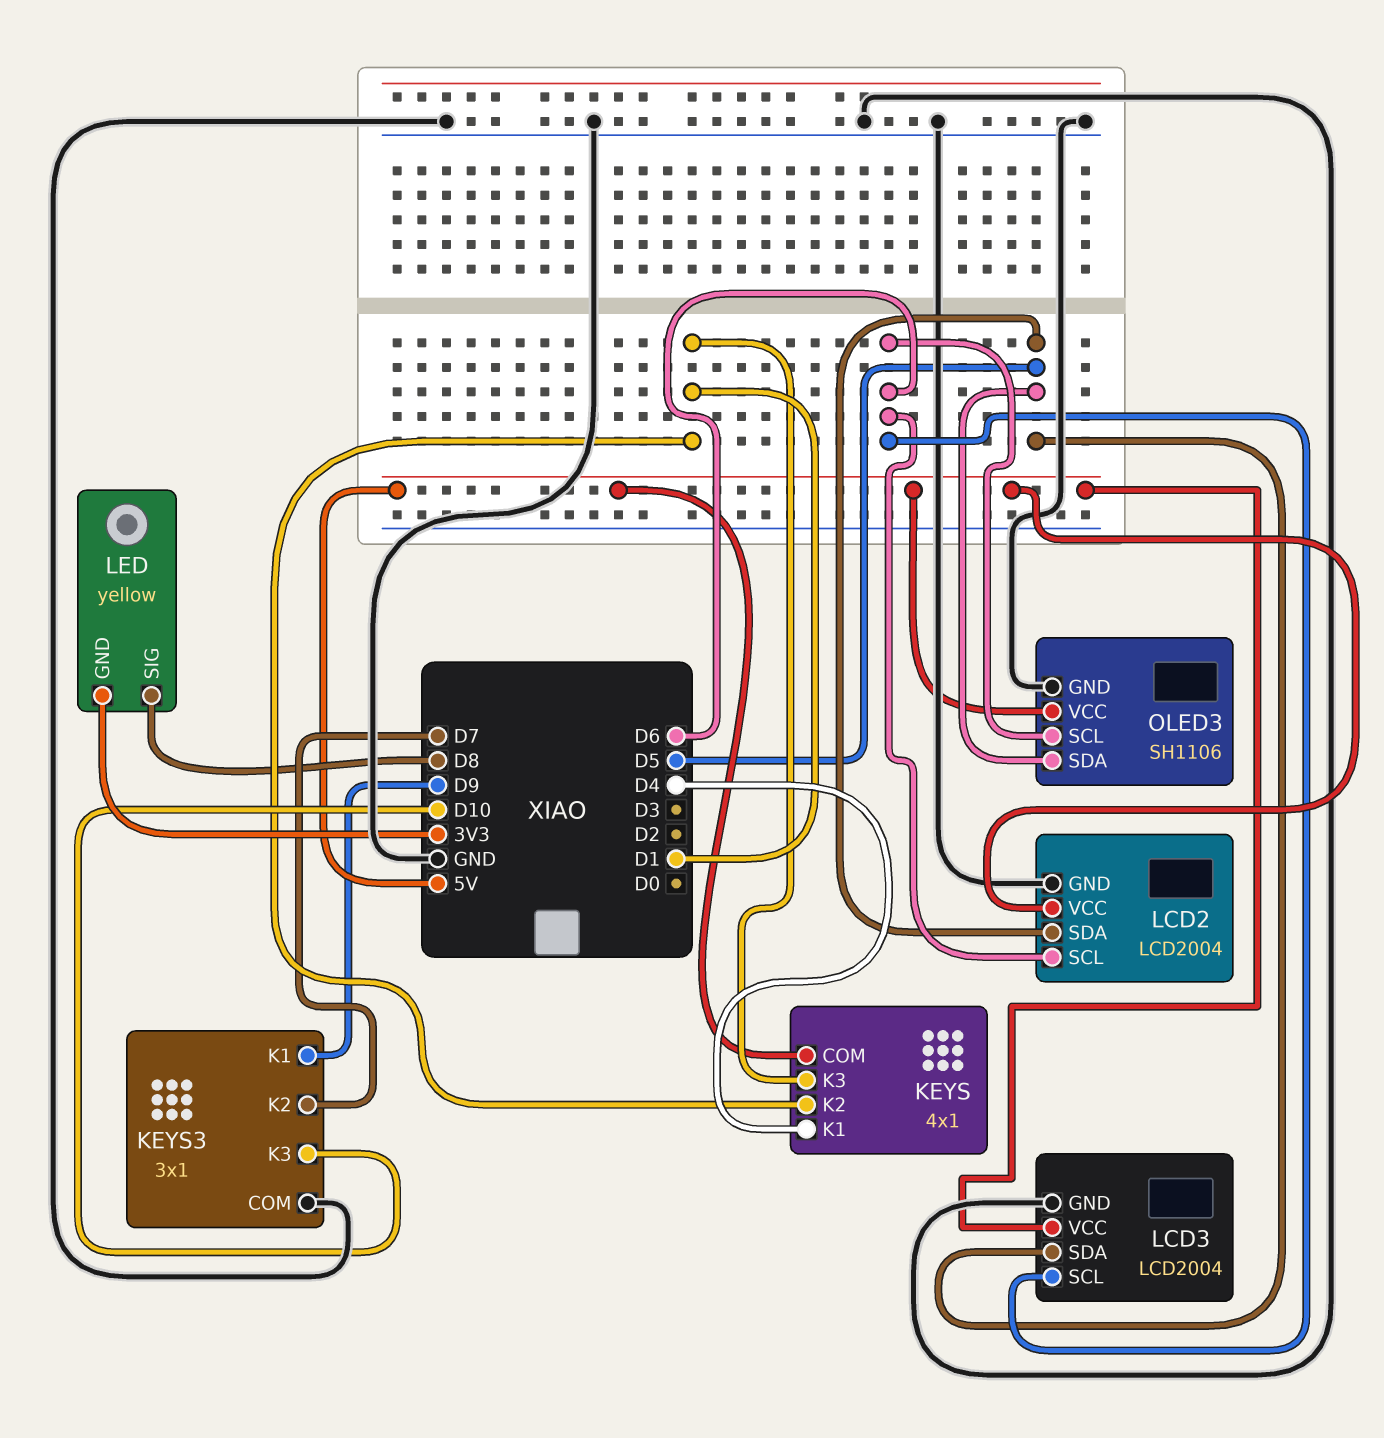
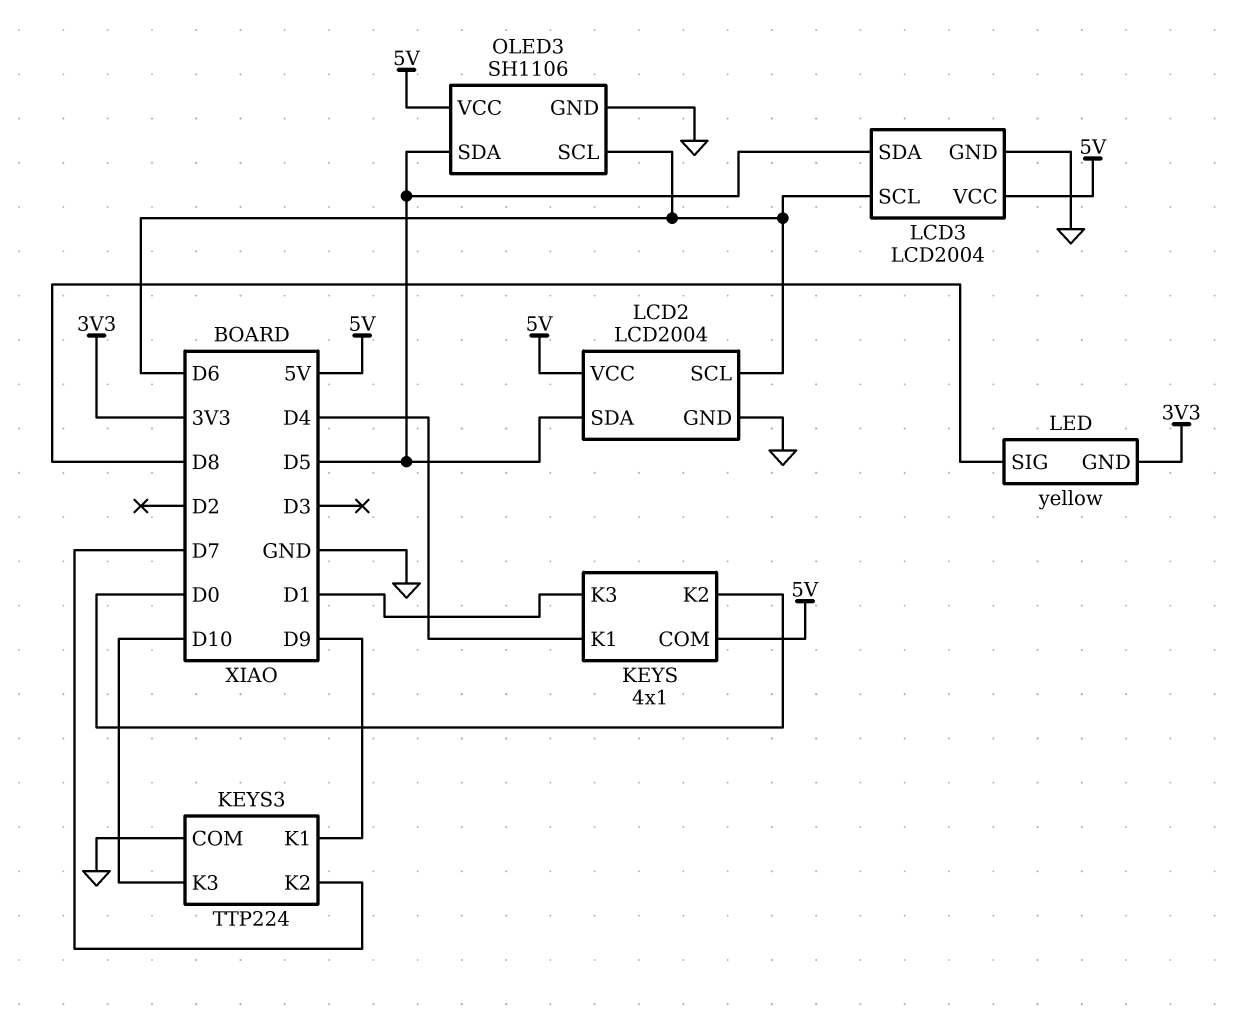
KEYS pin K2: D1 -> D0
KEYS3: 3x1 -> TTP224

